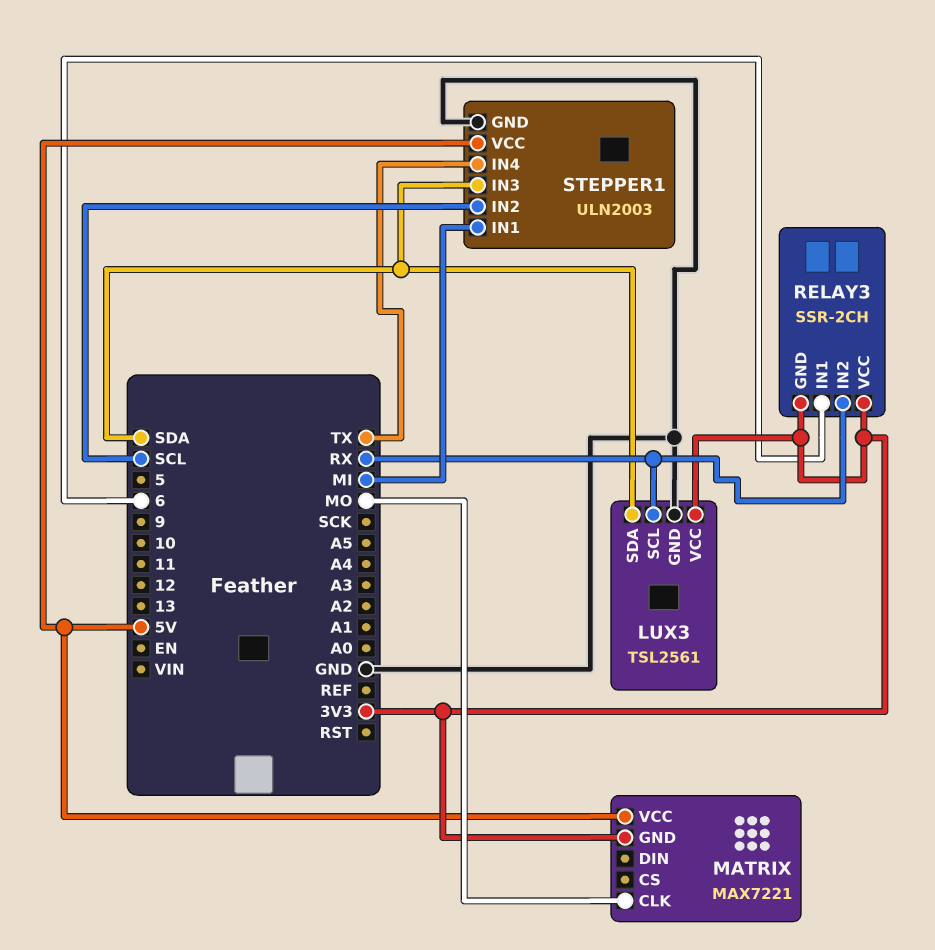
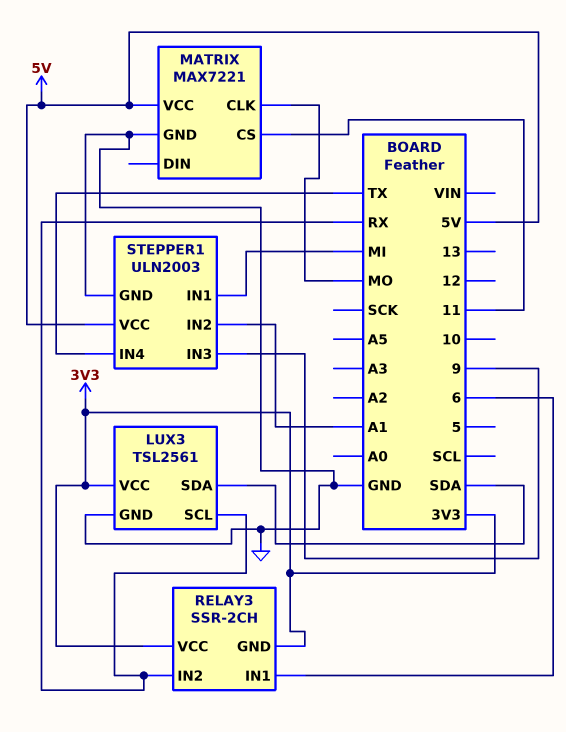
MATRIX pin CS: none -> 11
MATRIX pin GND: 3V3 -> GND
STEPPER1 pin IN2: SCL -> A1
STEPPER1 pin IN3: SDA -> 9

